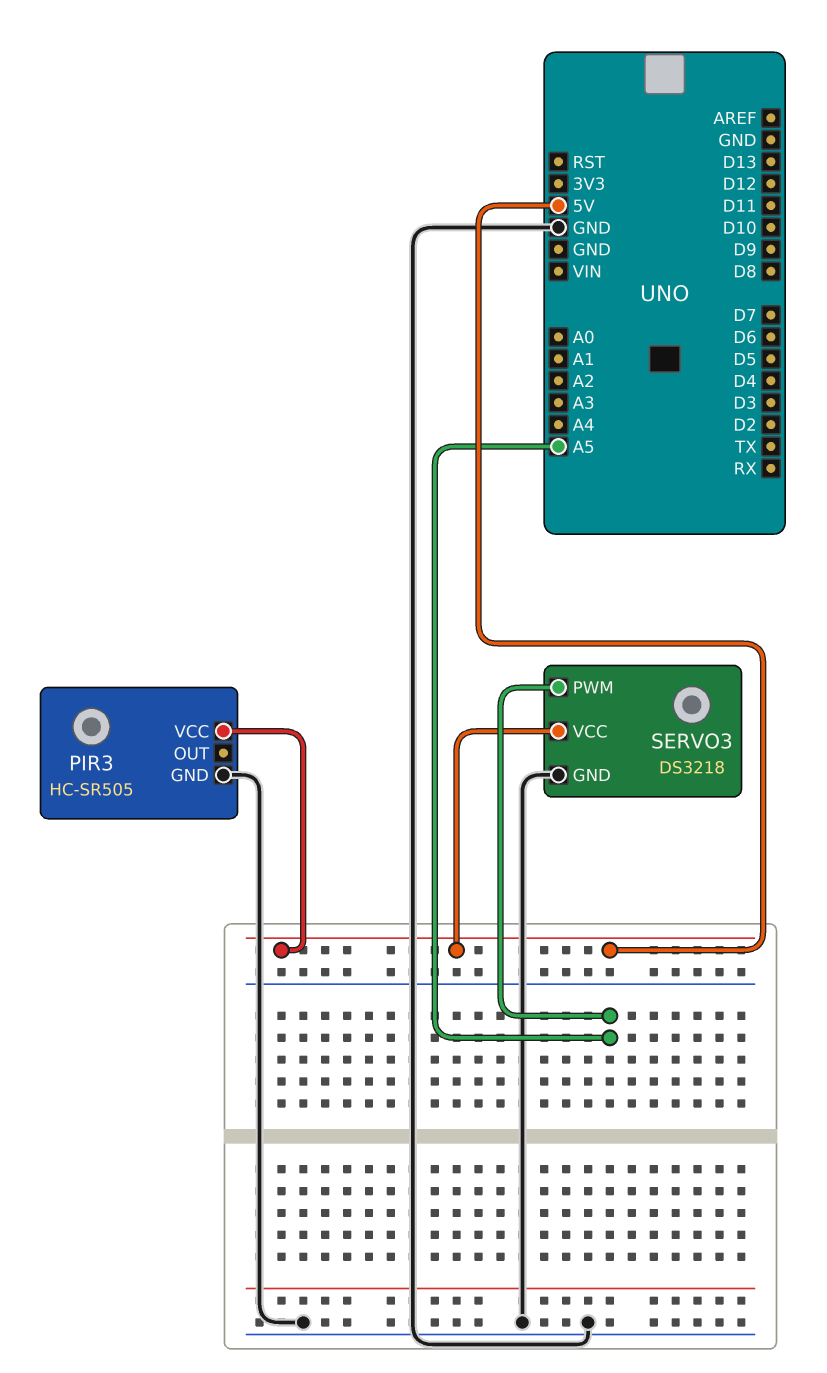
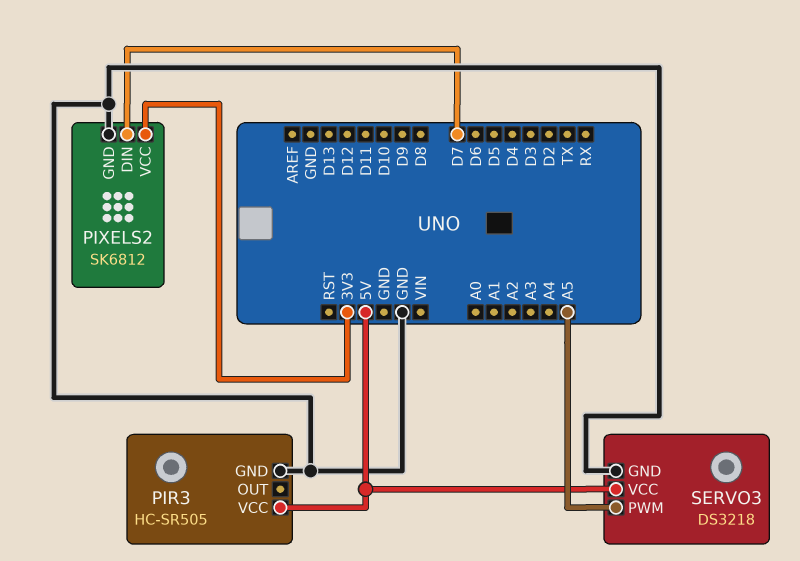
PIXELS2: none -> SK6812
PIXELS2 pin DIN: none -> D7
PIXELS2 pin GND: none -> GND
PIXELS2 pin VCC: none -> 3V3

